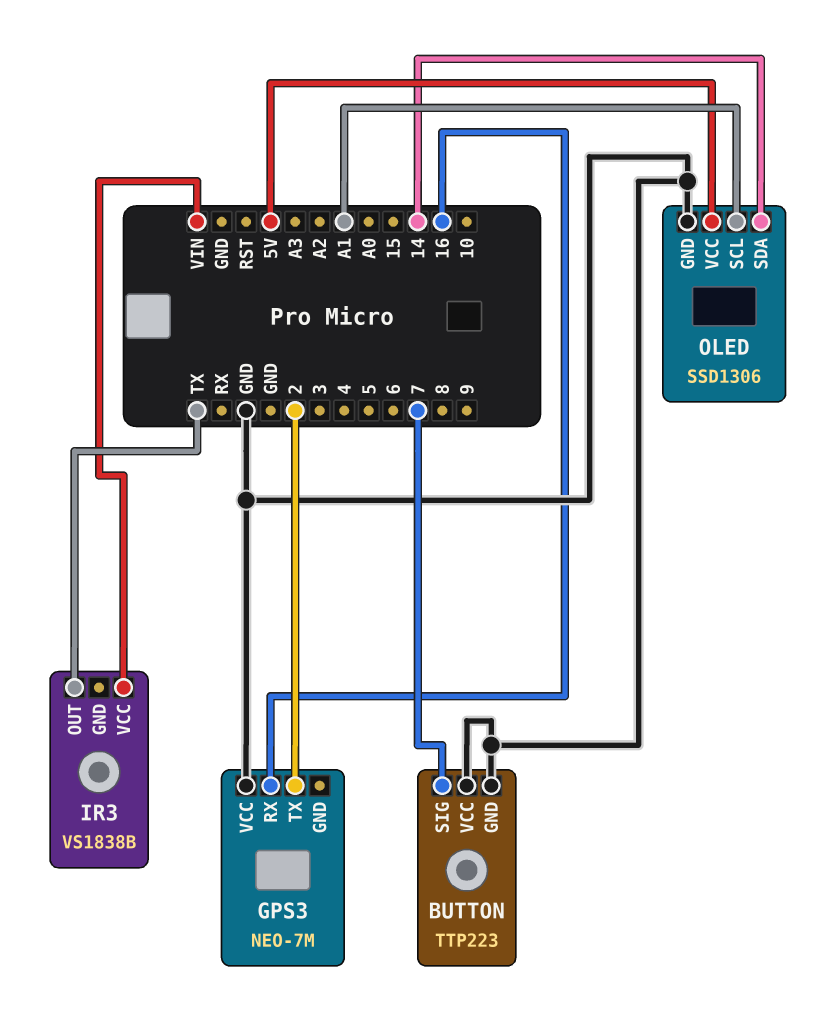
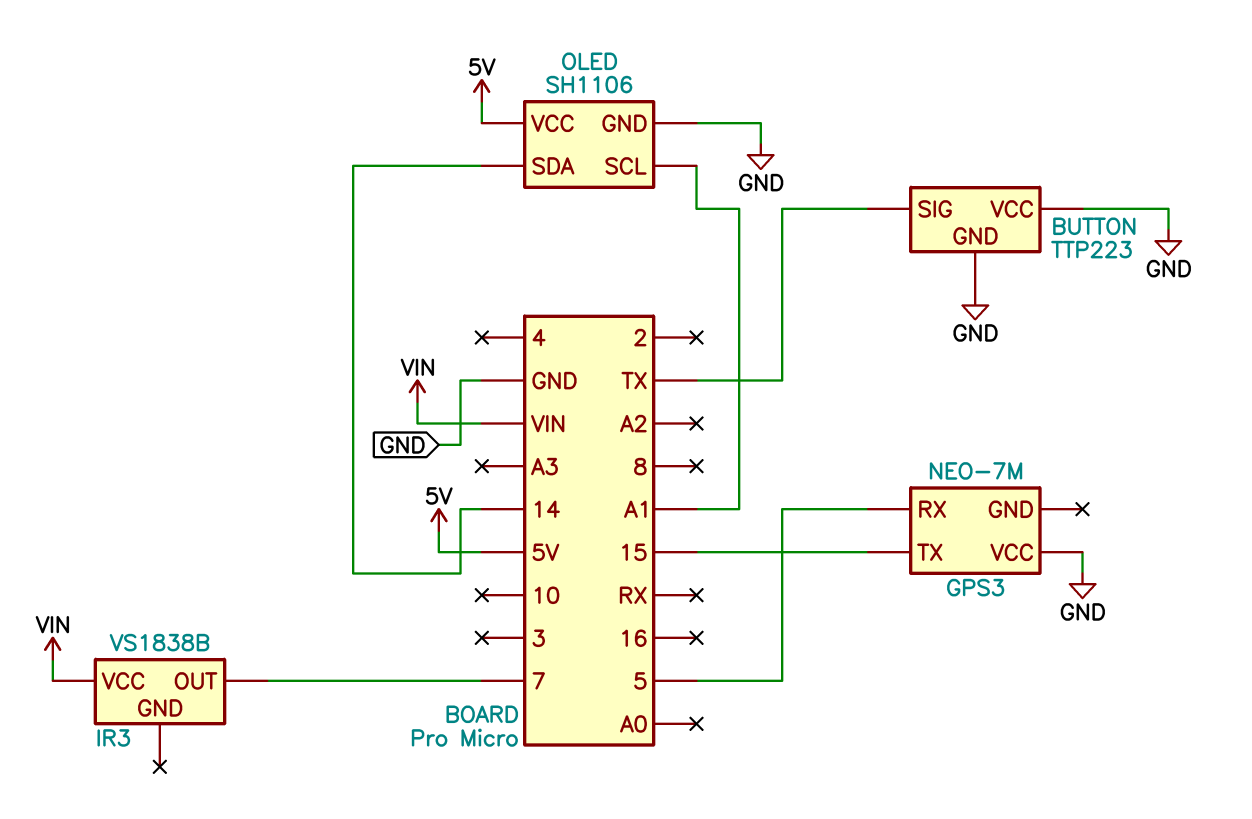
BUTTON pin SIG: 7 -> TX
GPS3 pin RX: 16 -> 5
GPS3 pin TX: 2 -> 15
IR3 pin OUT: TX -> 7
OLED: SSD1306 -> SH1106

